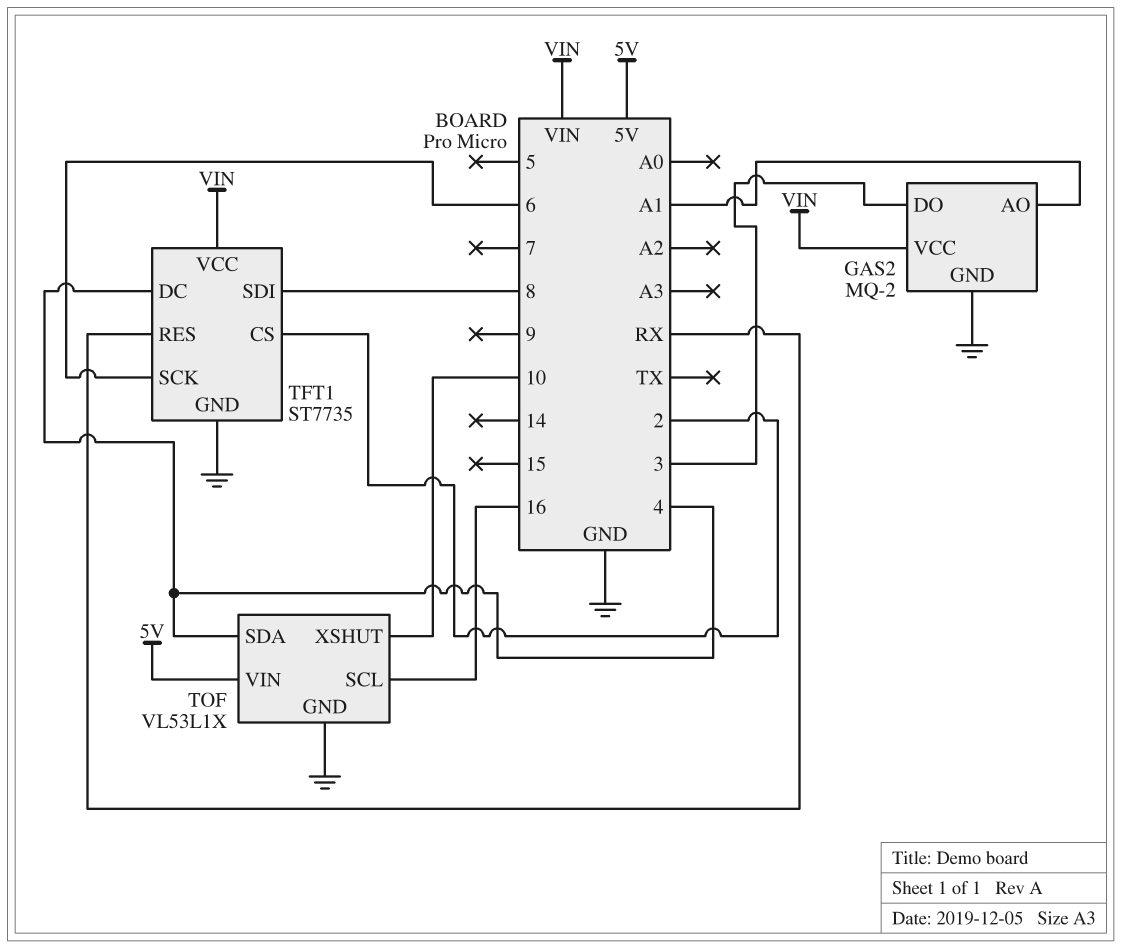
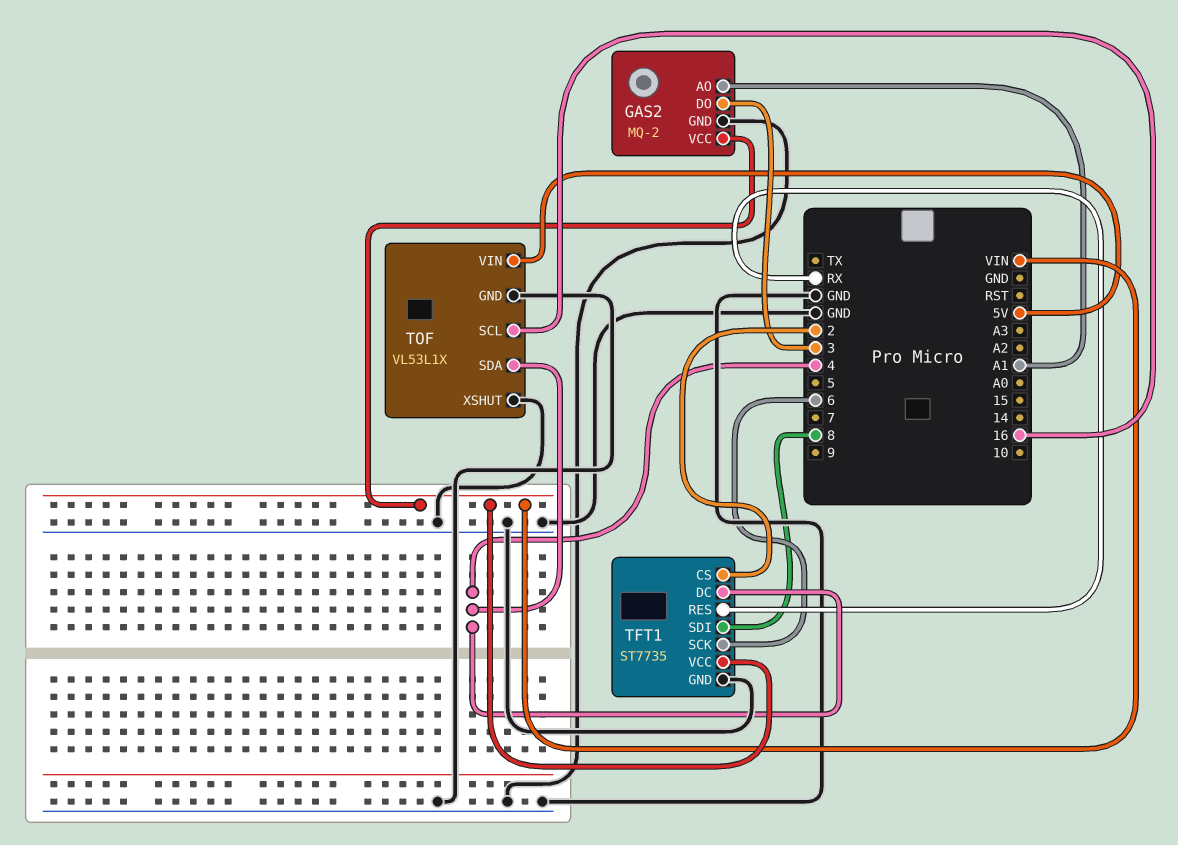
TOF pin XSHUT: 10 -> GND

